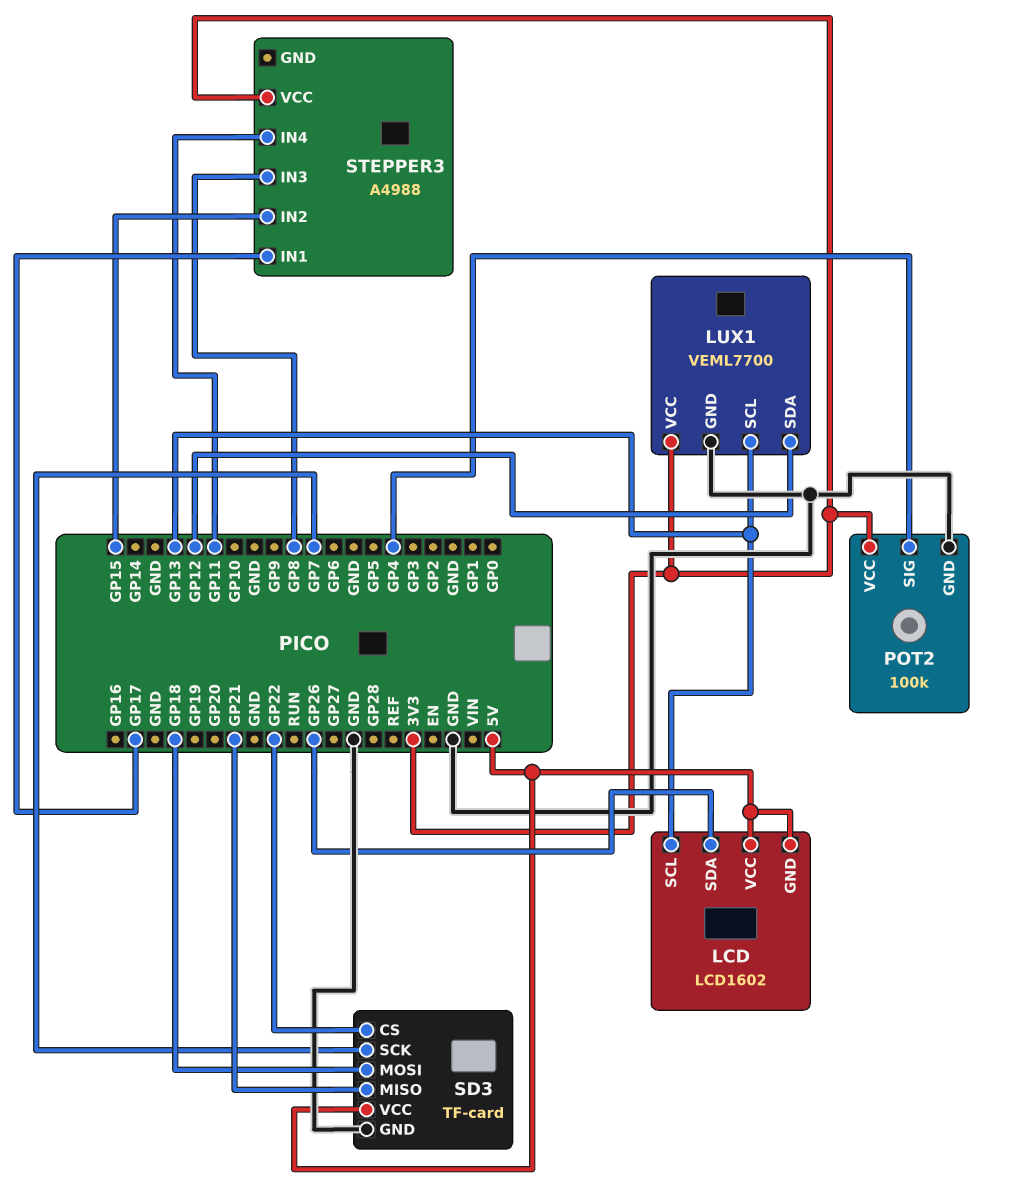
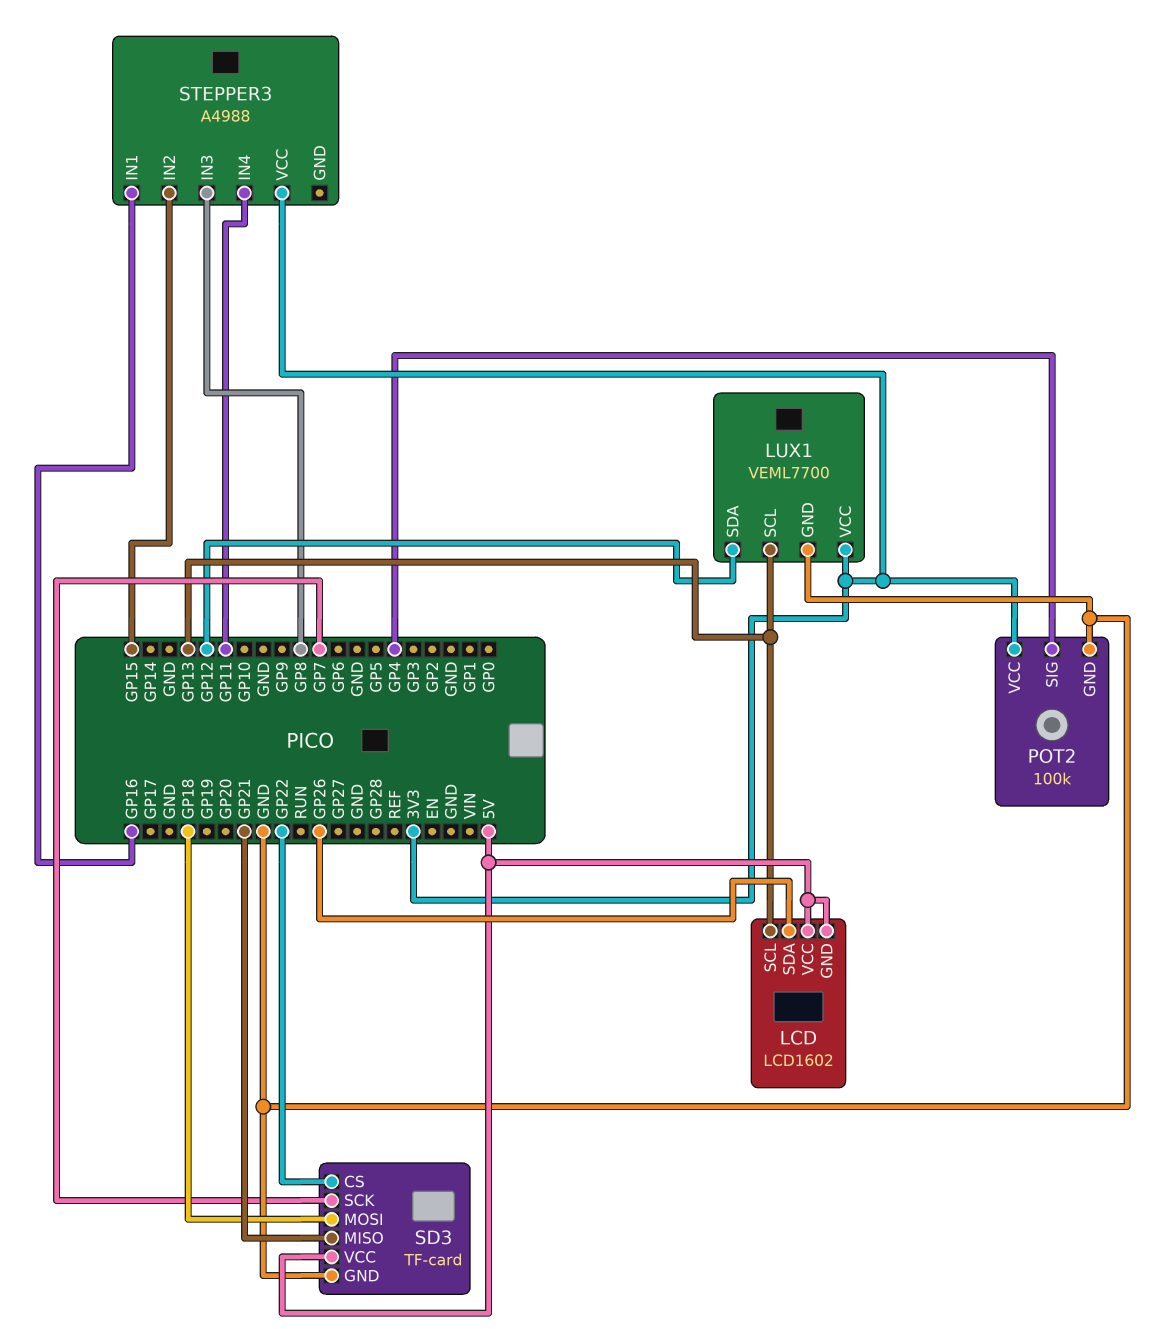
STEPPER3 pin IN1: GP17 -> GP16

